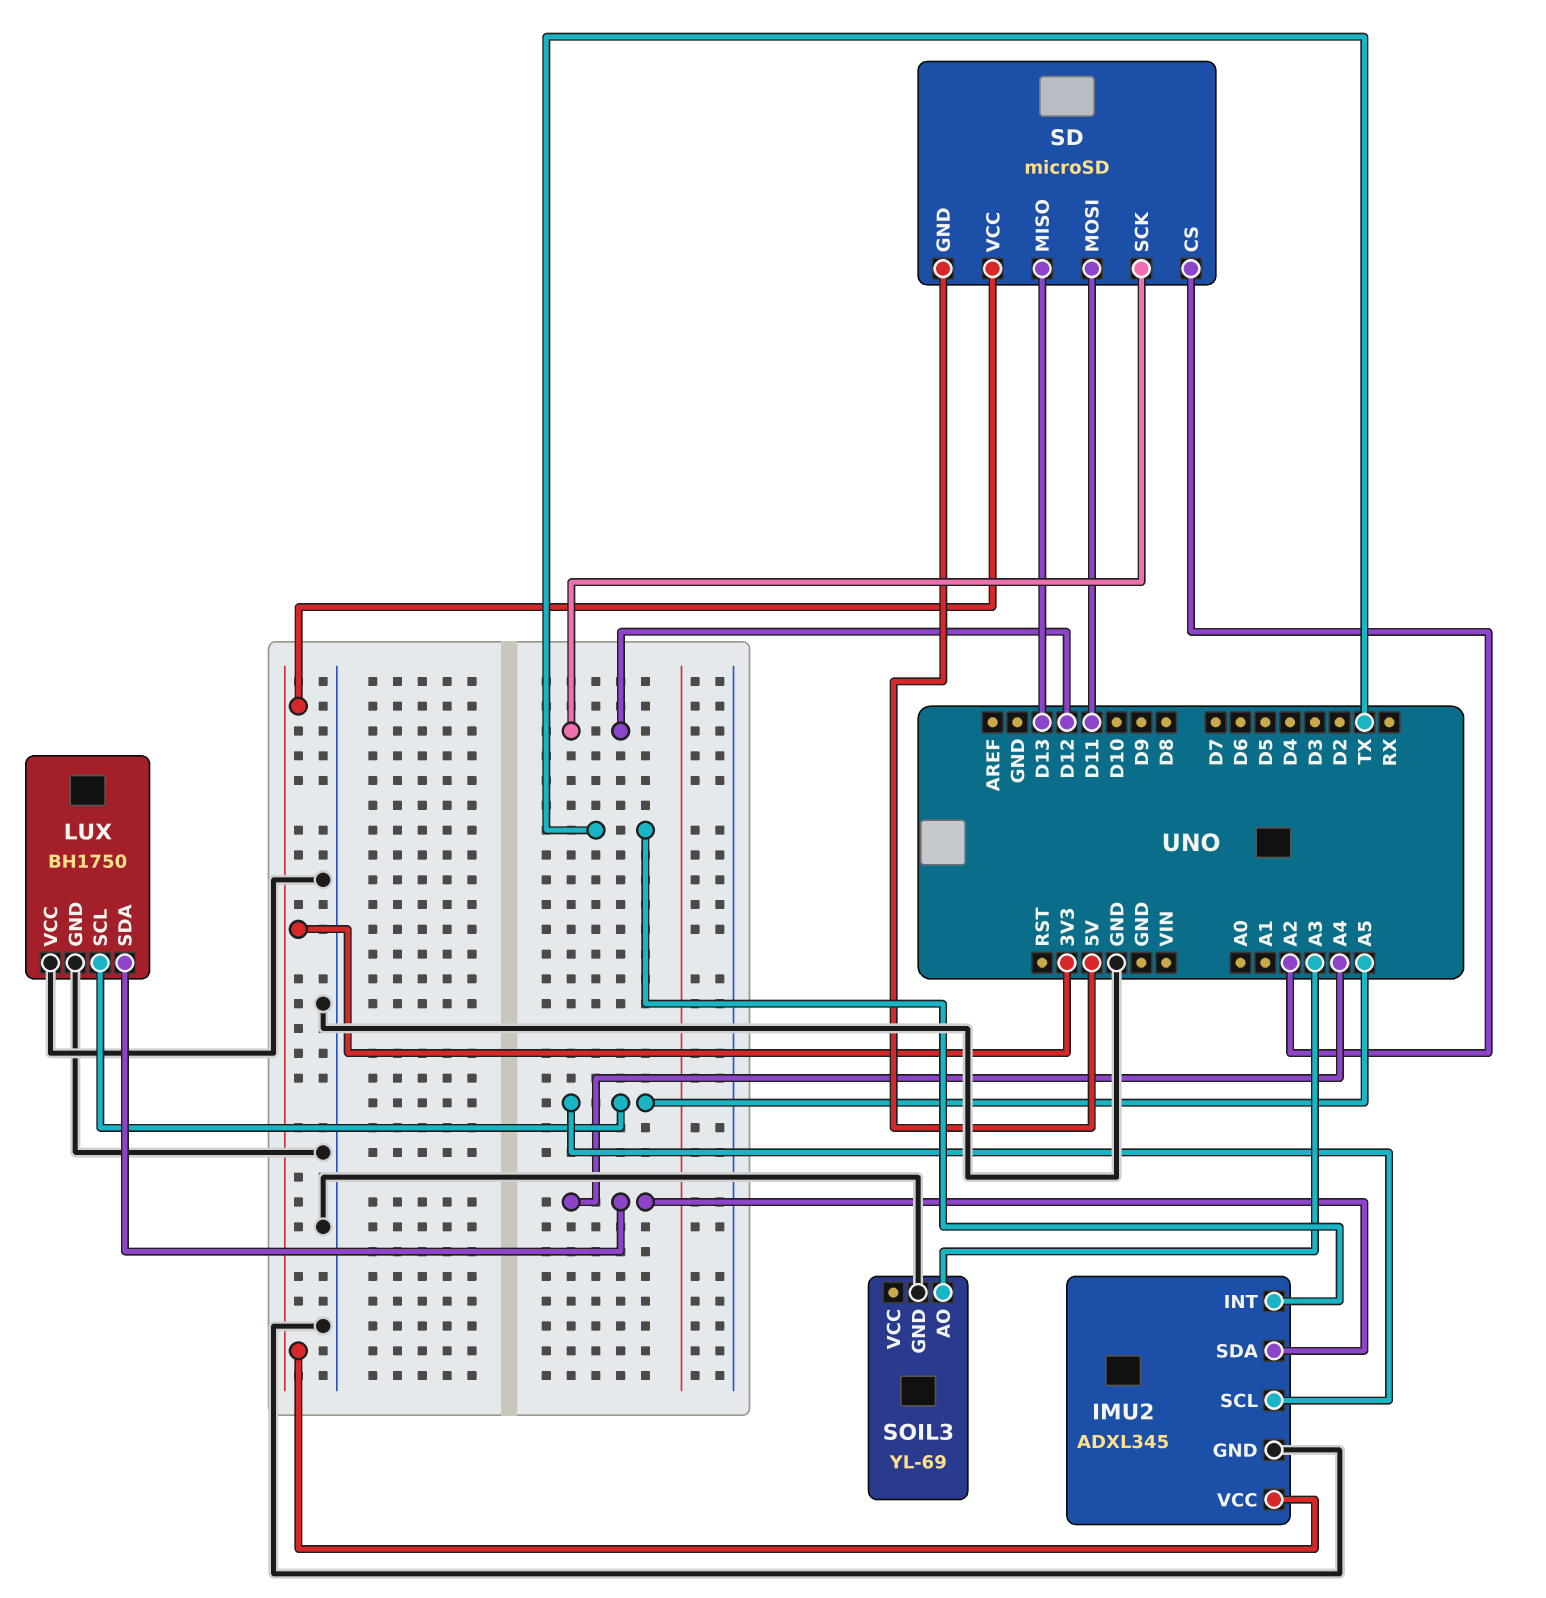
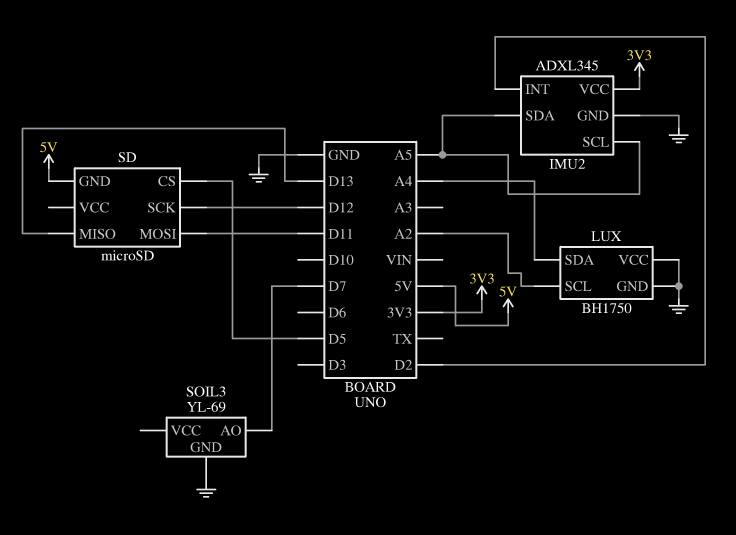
IMU2 pin INT: TX -> D2
IMU2 pin SDA: A4 -> A5
LUX pin SCL: A5 -> A2
SD pin CS: A2 -> D5
SD pin VCC: 3V3 -> none
SOIL3 pin AO: A3 -> D7

